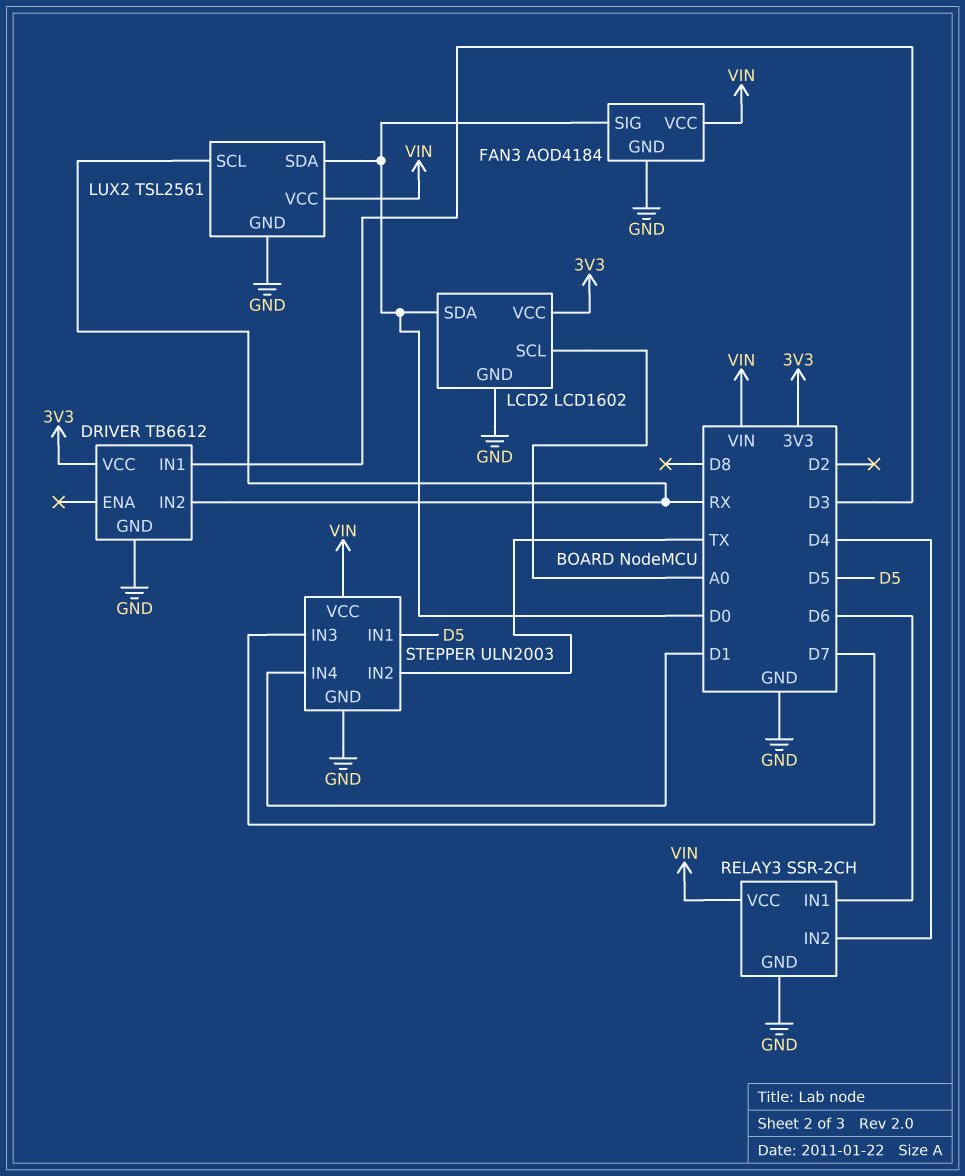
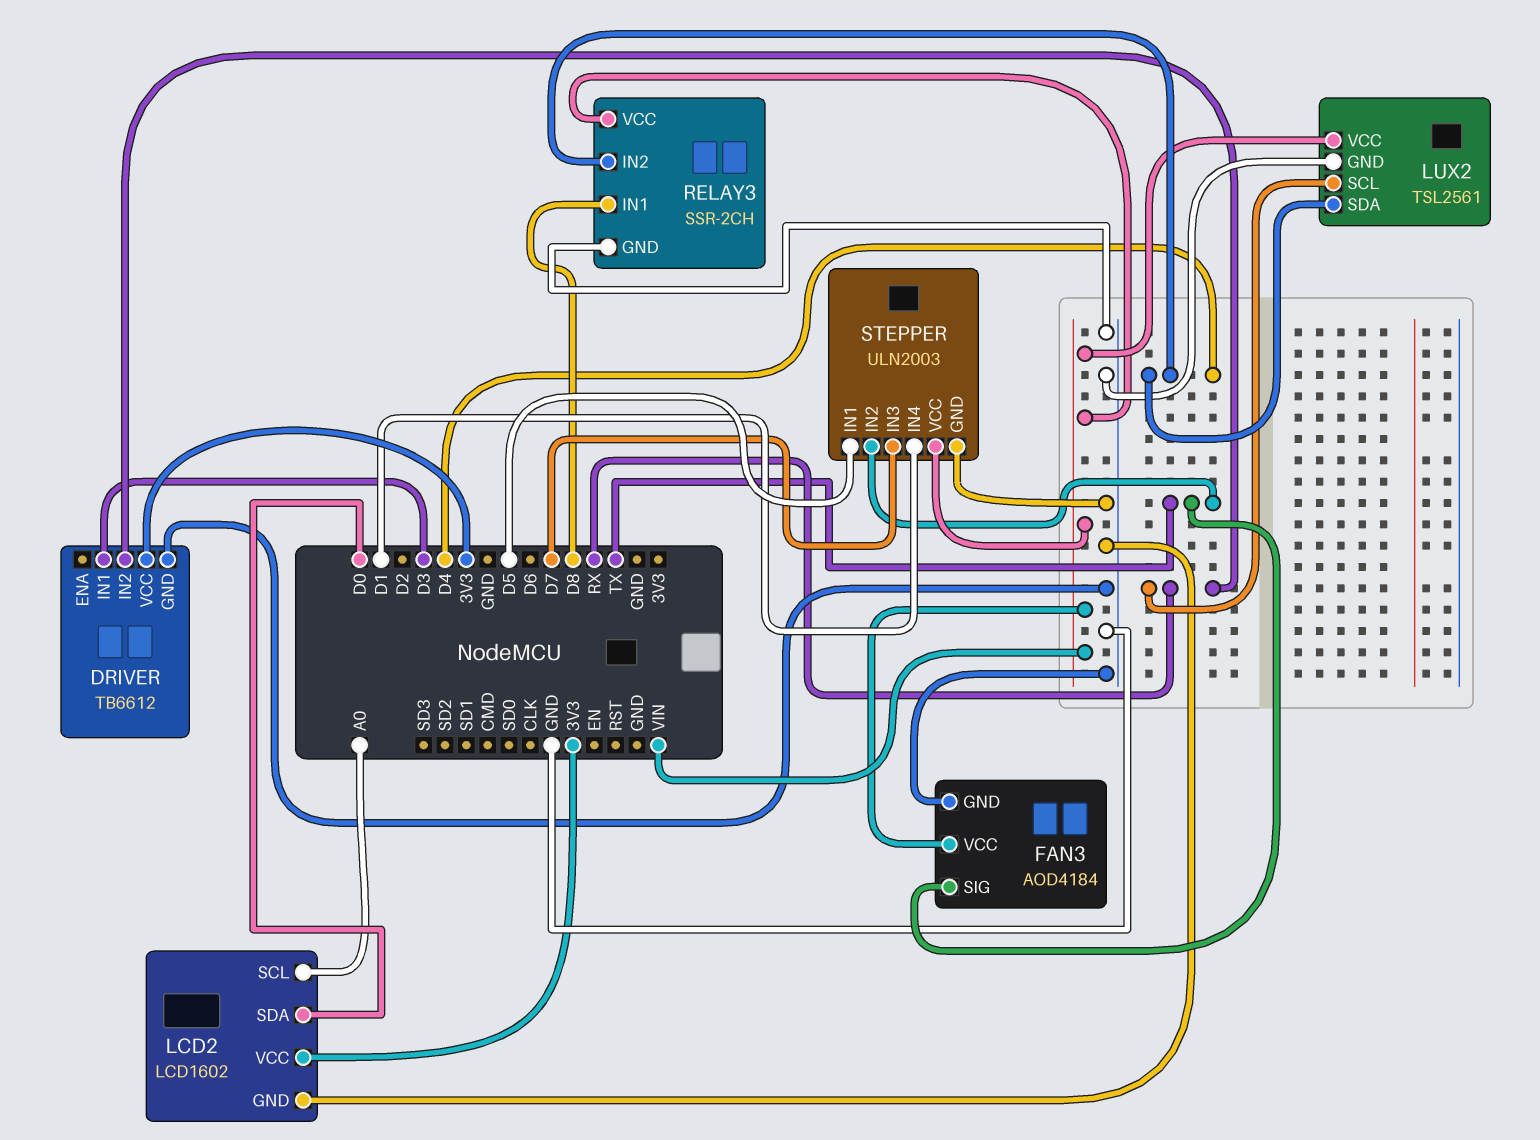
FAN3 pin SIG: D0 -> TX
LUX2 pin SDA: D0 -> D4
RELAY3 pin IN1: D6 -> D8

